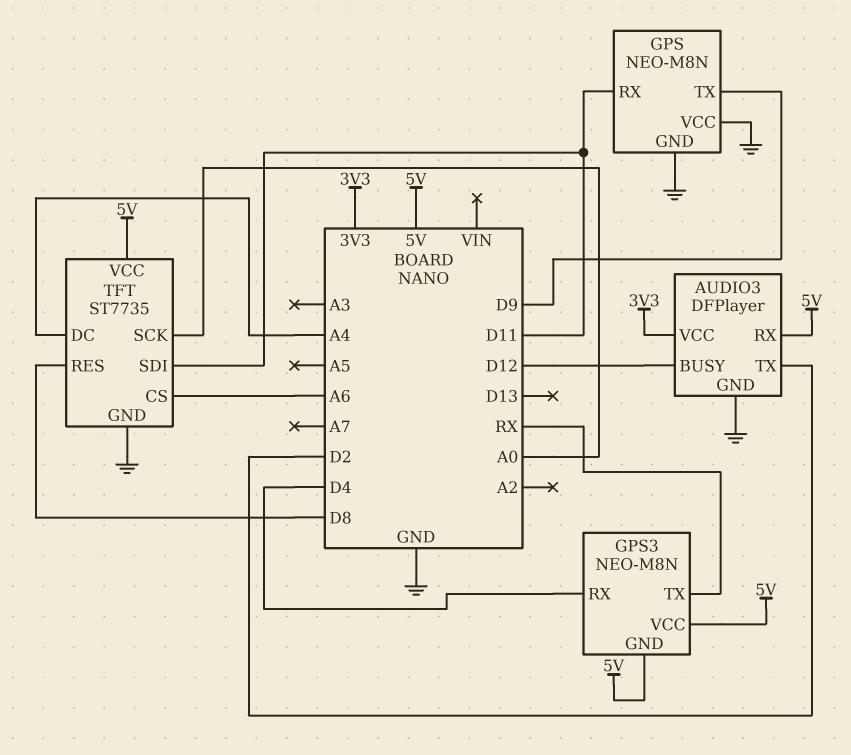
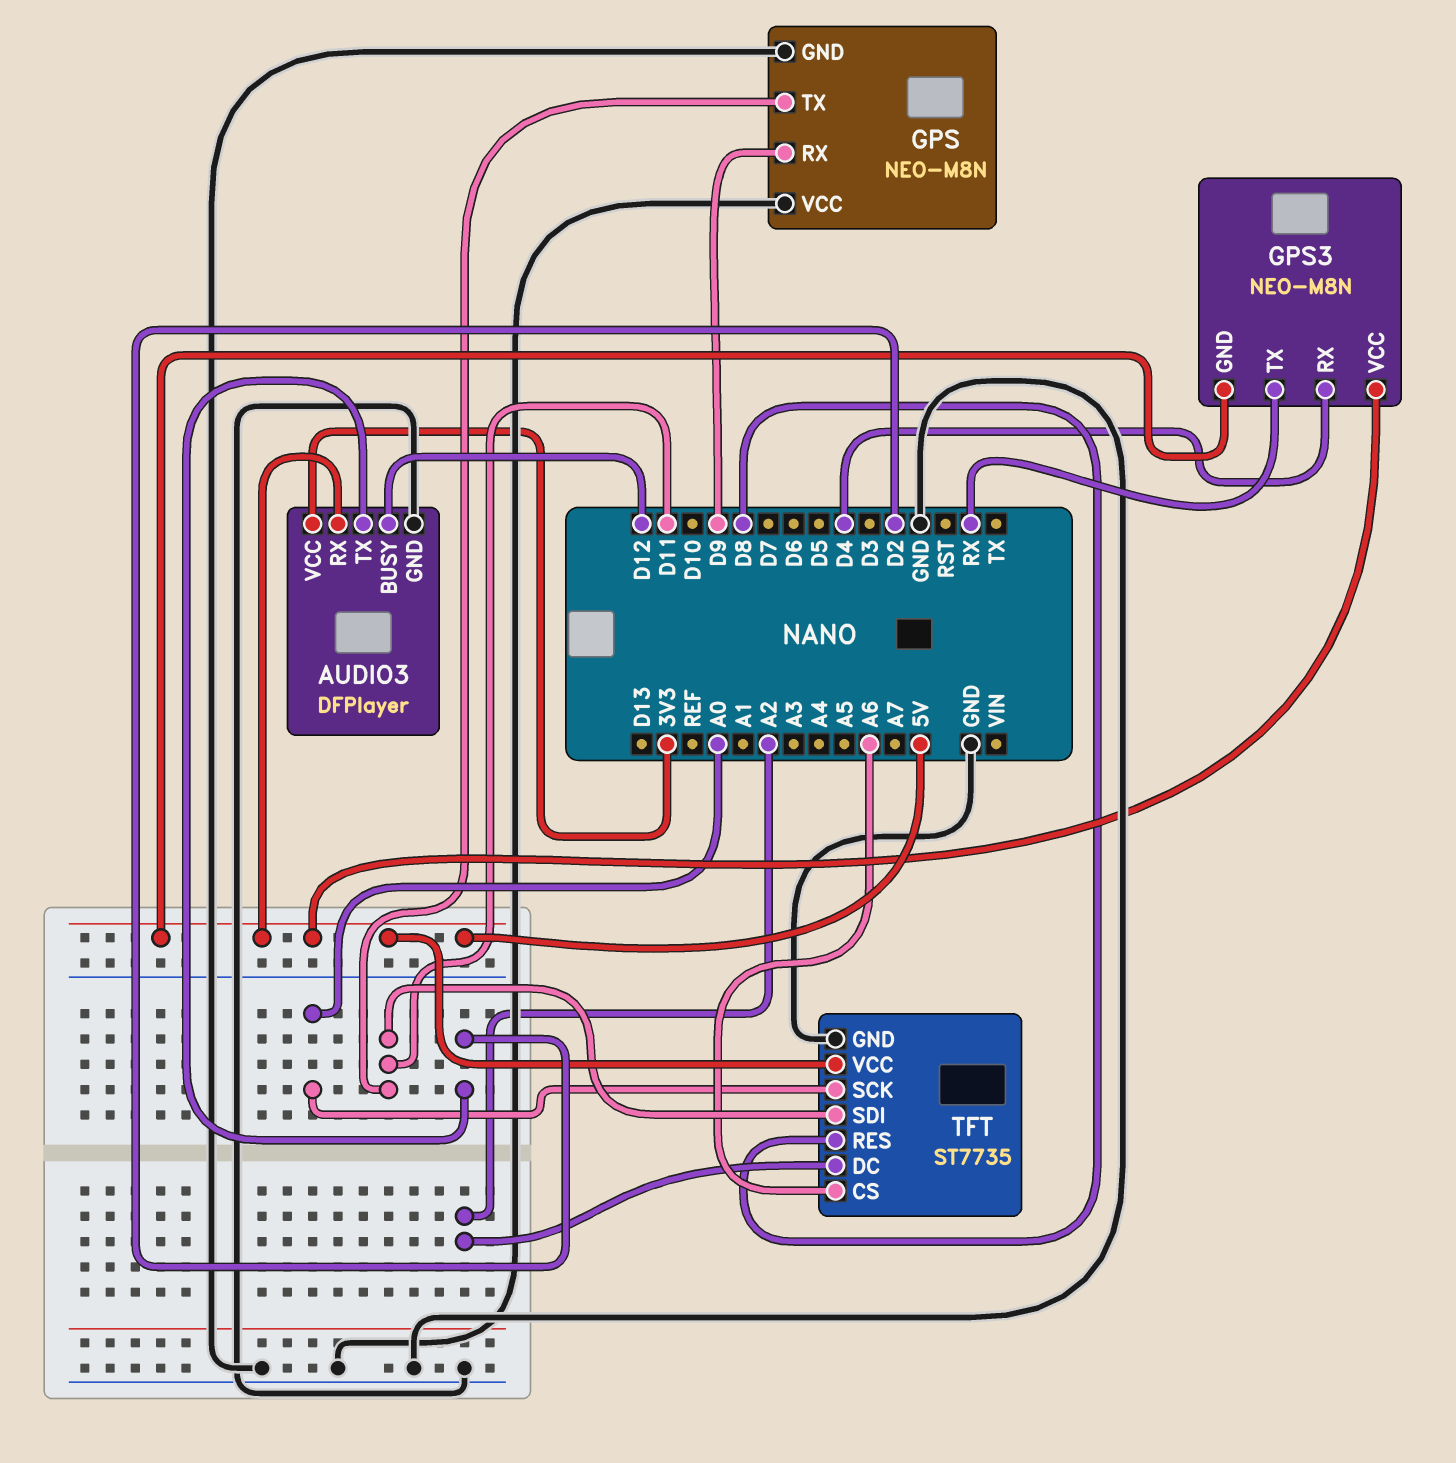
GPS pin RX: D11 -> D9
GPS pin TX: D9 -> D11
TFT pin DC: A4 -> A2

